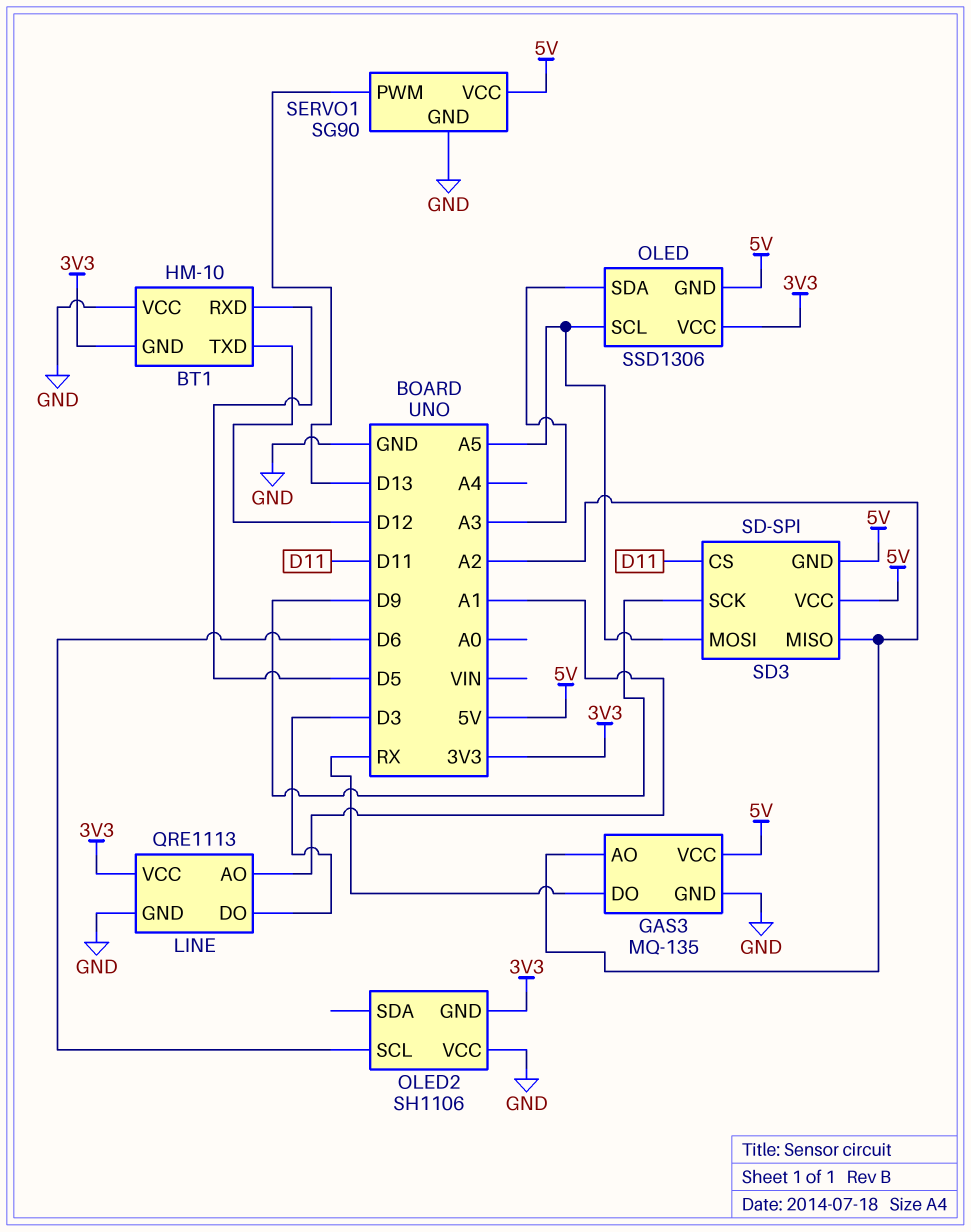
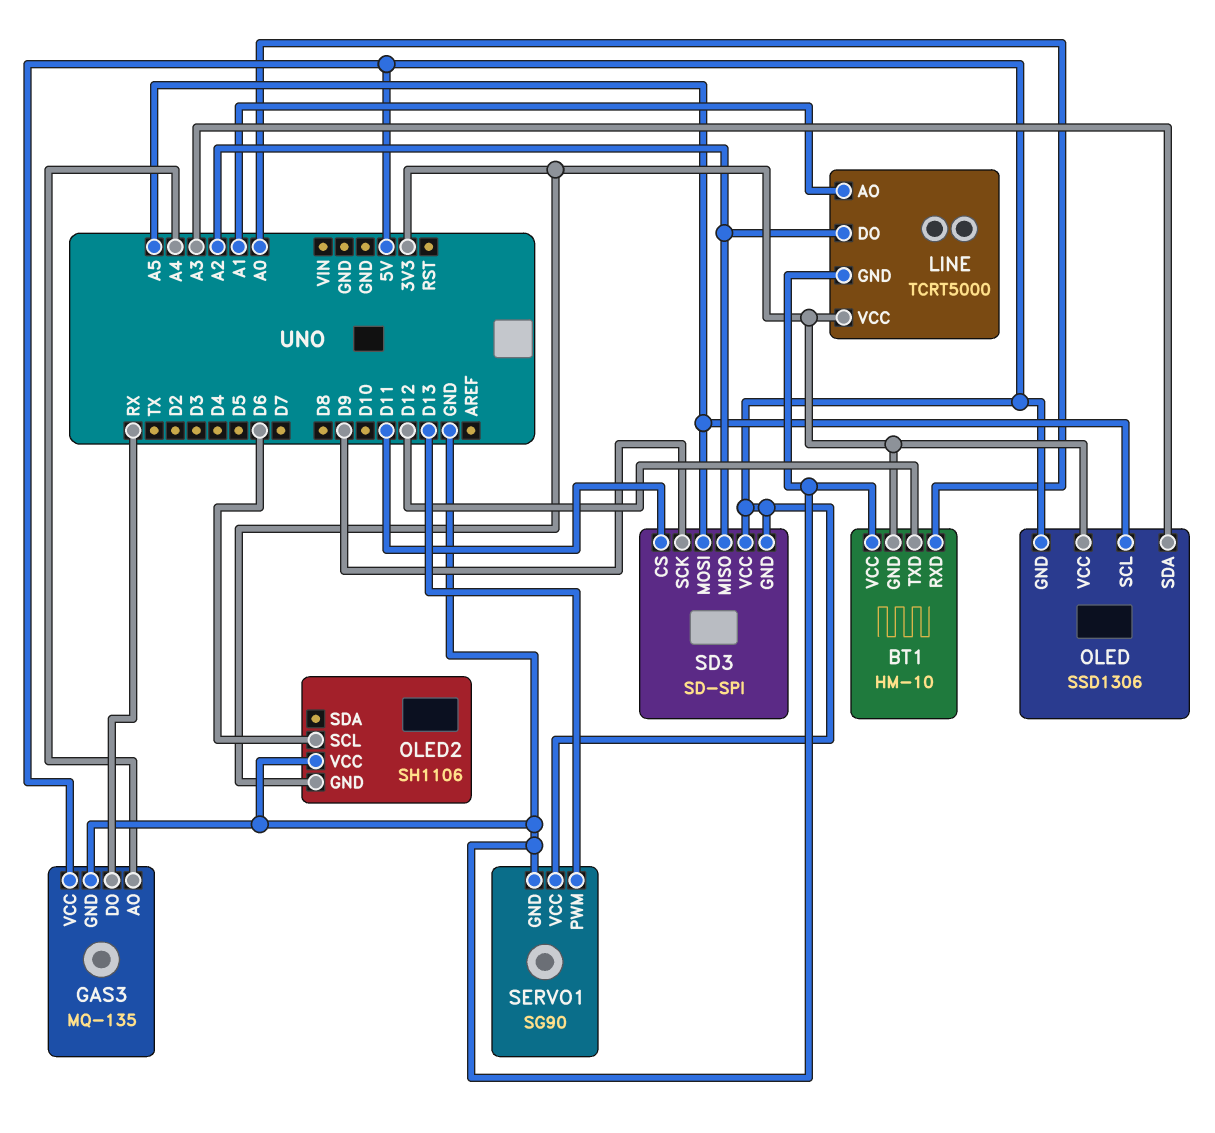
BT1 pin RXD: D5 -> A0
GAS3 pin AO: A2 -> A4
LINE: QRE1113 -> TCRT5000
LINE pin DO: D3 -> A2

